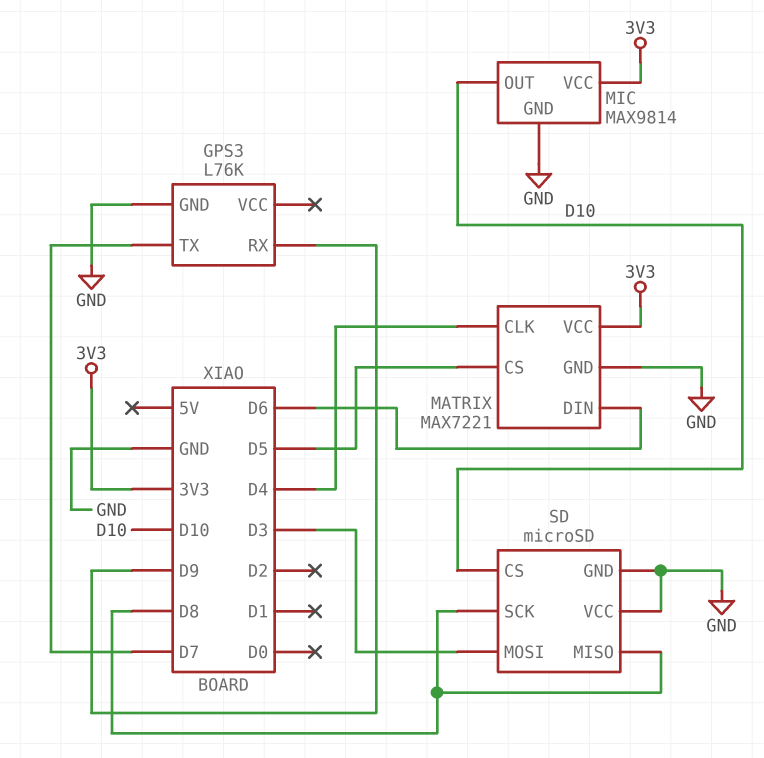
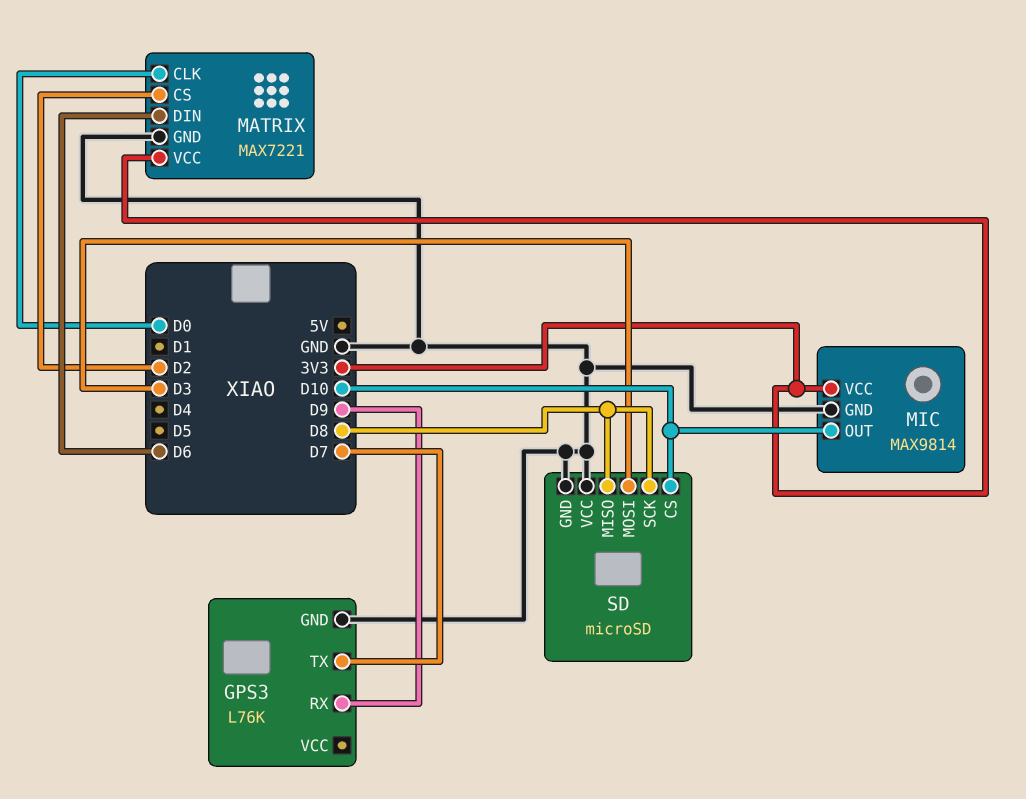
MATRIX pin CLK: D4 -> D0
MATRIX pin CS: D5 -> D2

